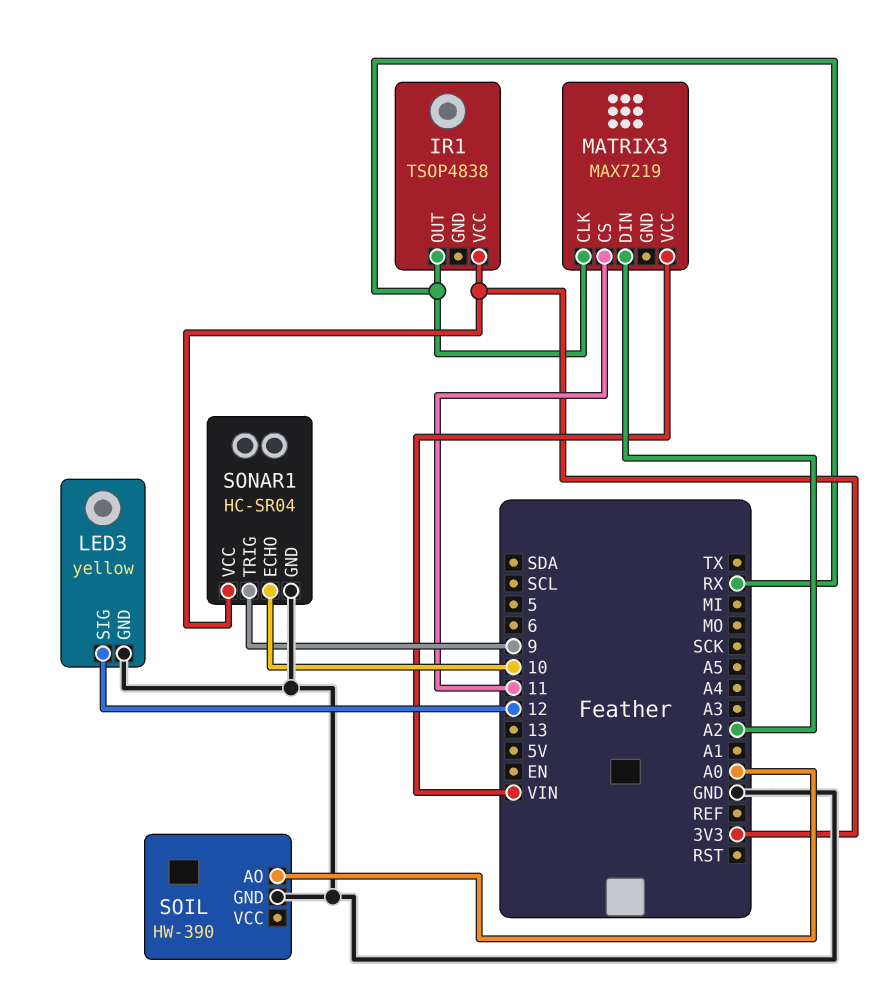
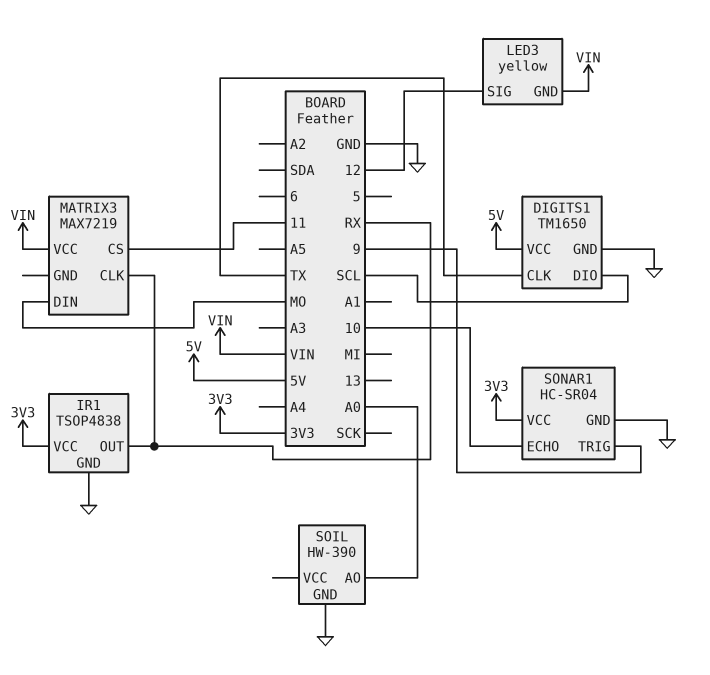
DIGITS1: none -> TM1650
DIGITS1 pin CLK: none -> TX
DIGITS1 pin DIO: none -> SCL
DIGITS1 pin GND: none -> GND
DIGITS1 pin VCC: none -> 5V
IR1 pin GND: none -> GND
LED3 pin GND: GND -> VIN
MATRIX3 pin DIN: A2 -> MO

